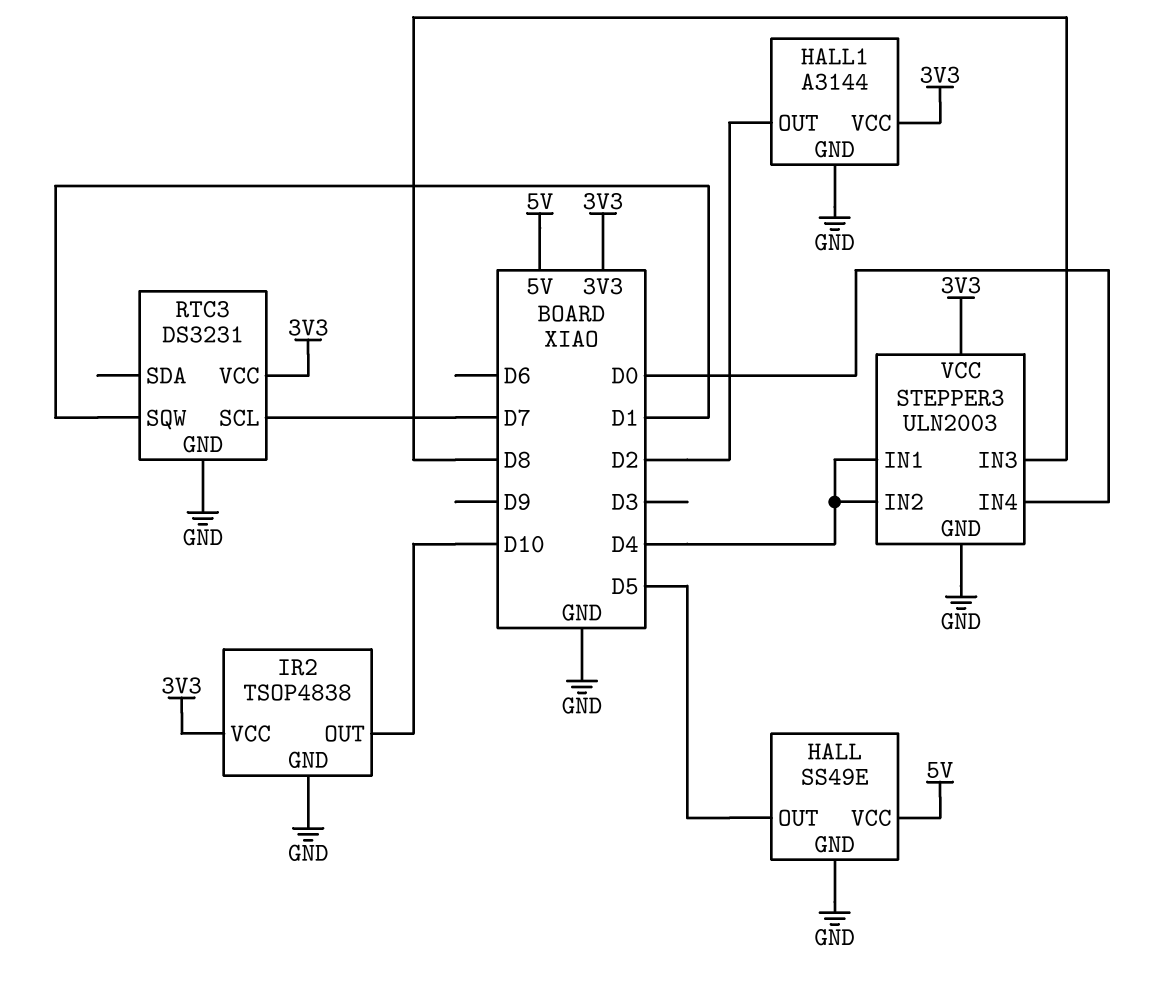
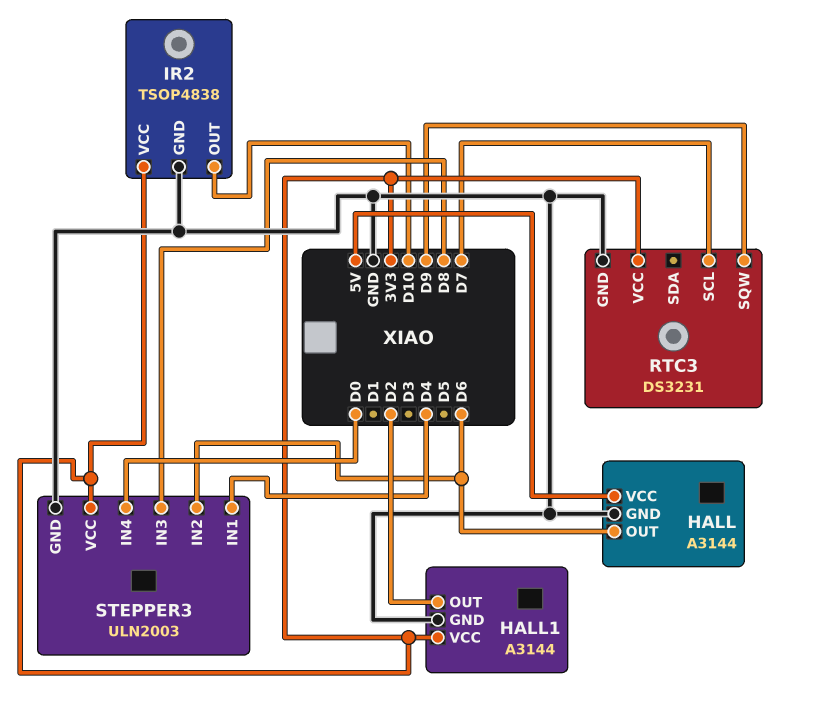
HALL: SS49E -> A3144
HALL pin OUT: D5 -> D6
RTC3 pin SQW: D1 -> D9
STEPPER3 pin IN2: D4 -> D6

